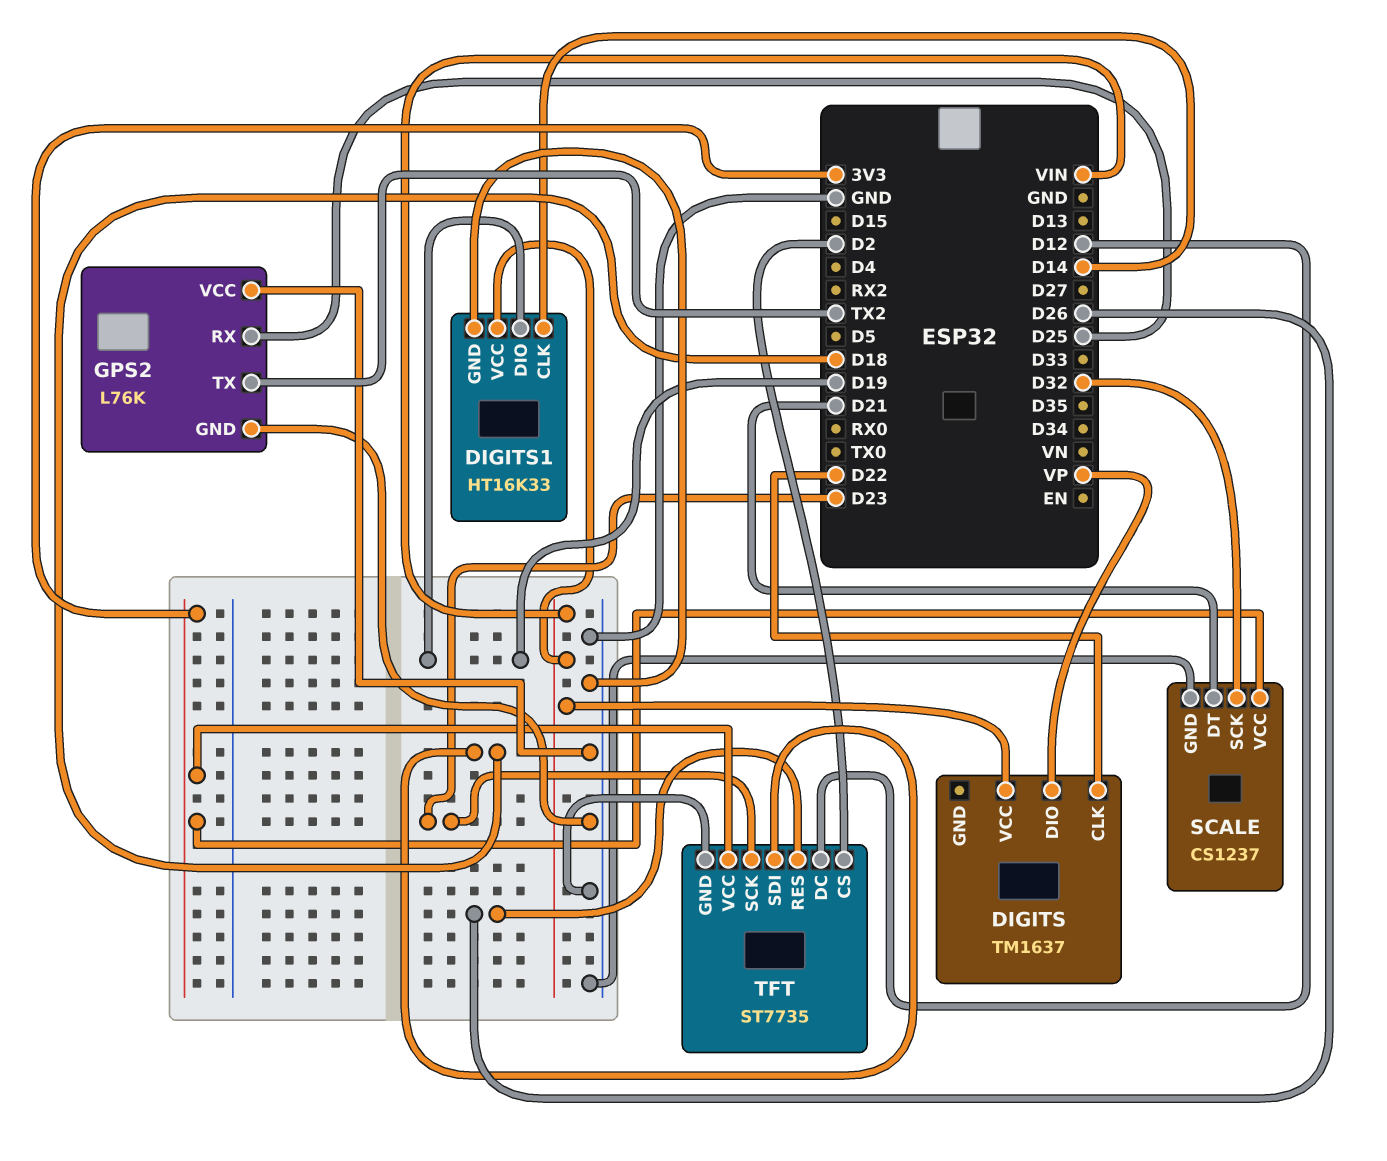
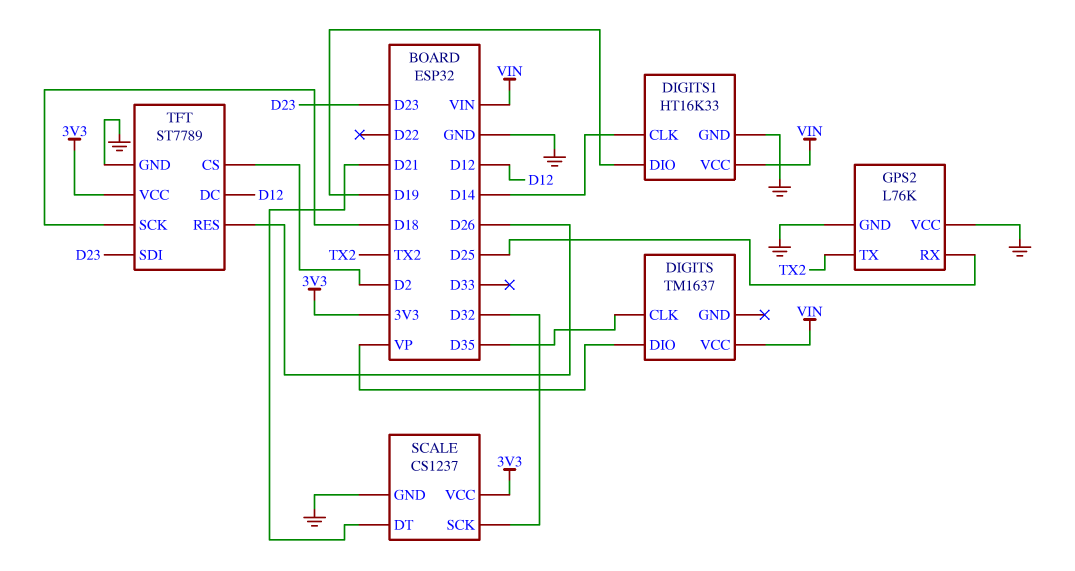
DIGITS pin CLK: D22 -> D35
TFT: ST7735 -> ST7789
TFT pin SCK: D23 -> D18
TFT pin SDI: D18 -> D23

